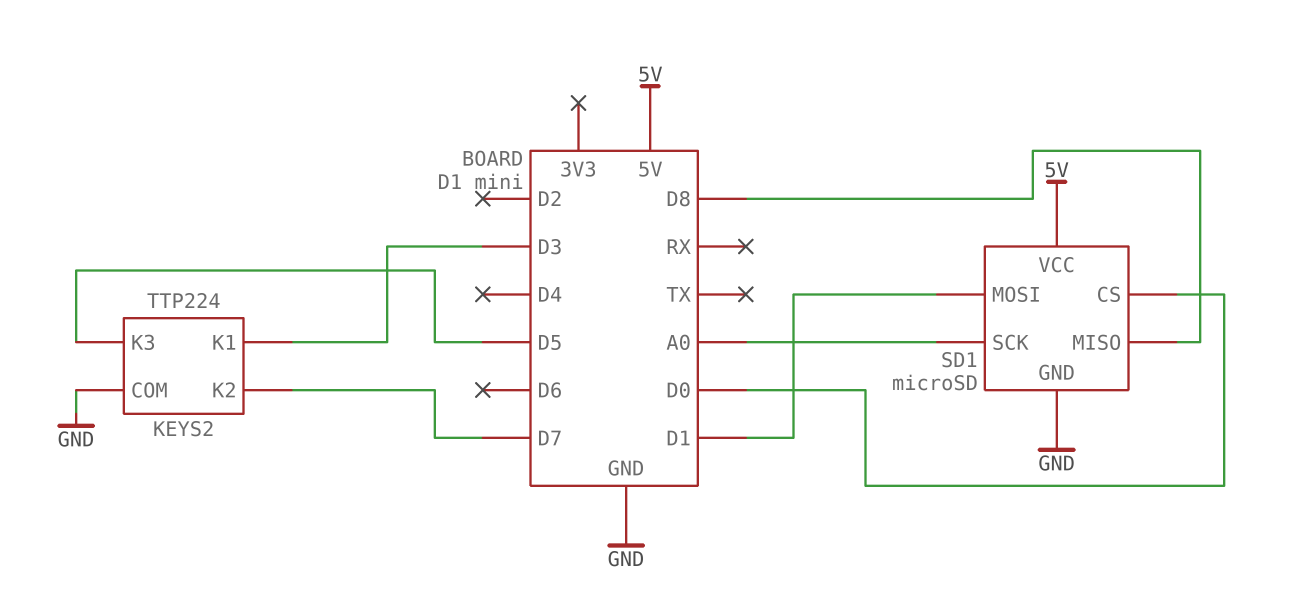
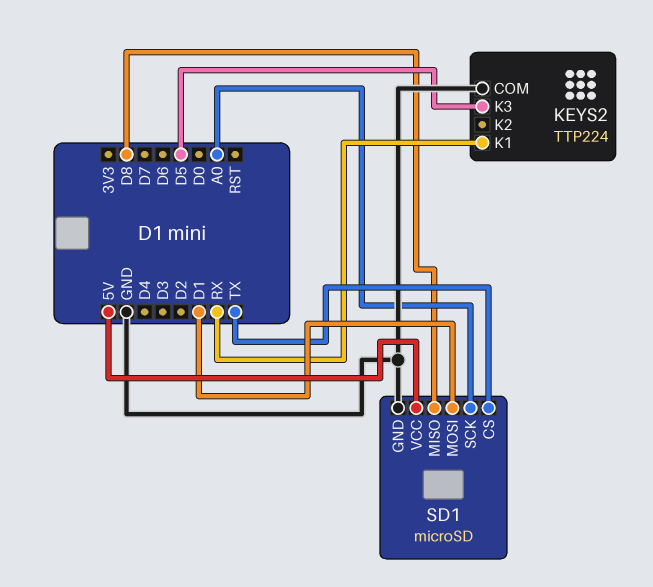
KEYS2 pin K1: D3 -> RX
KEYS2 pin K2: D7 -> none
SD1 pin CS: D0 -> TX

